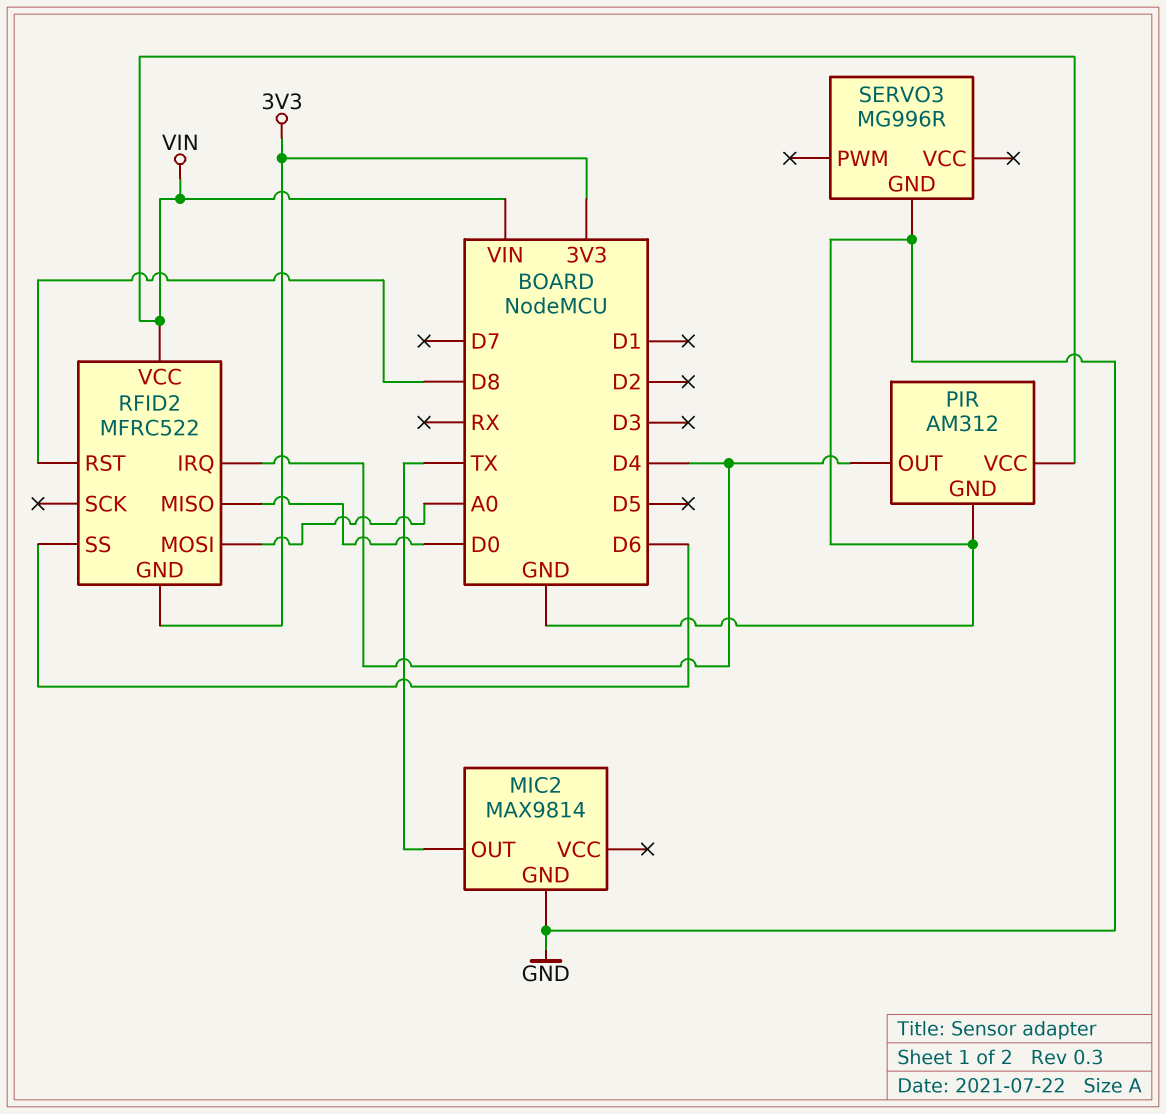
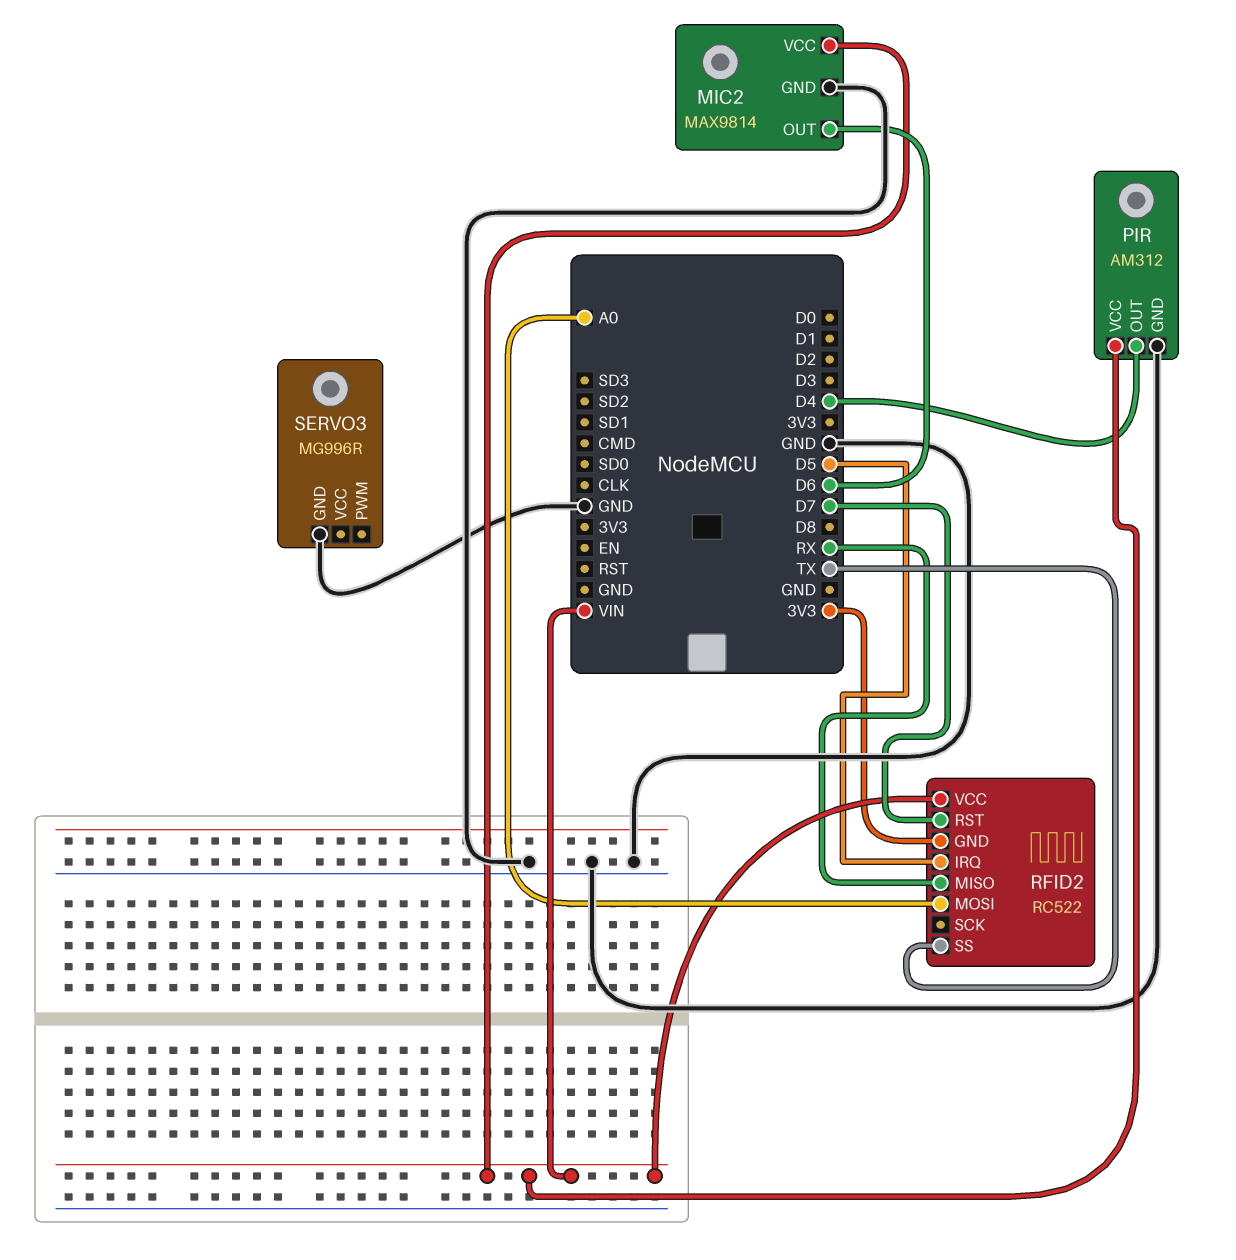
MIC2 pin OUT: TX -> D6
MIC2 pin VCC: none -> VIN
RFID2: MFRC522 -> RC522
RFID2 pin IRQ: D4 -> D5
RFID2 pin MISO: D0 -> RX
RFID2 pin RST: D8 -> D7
RFID2 pin SS: D6 -> TX

